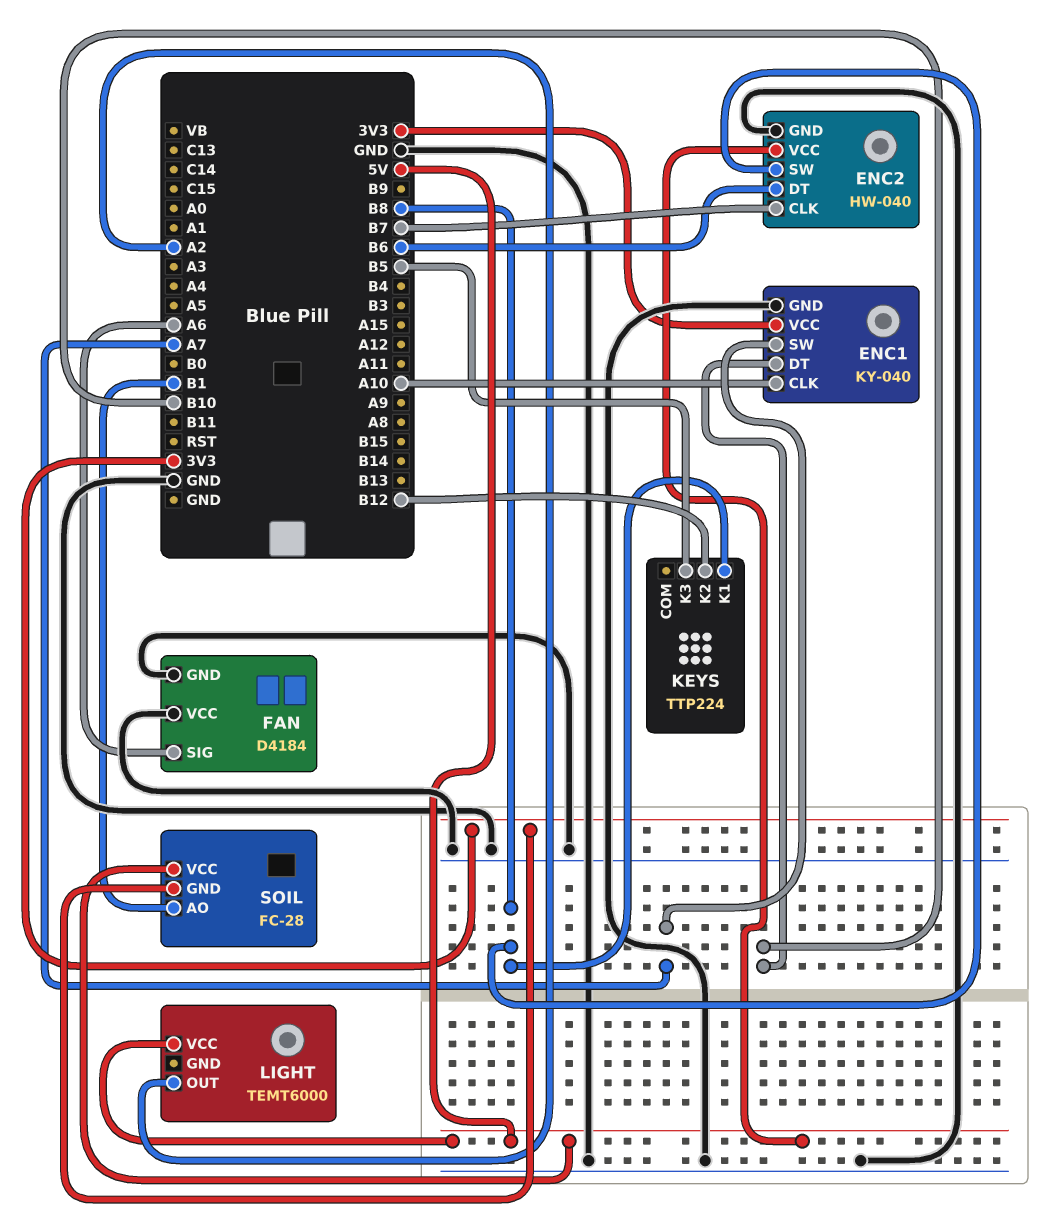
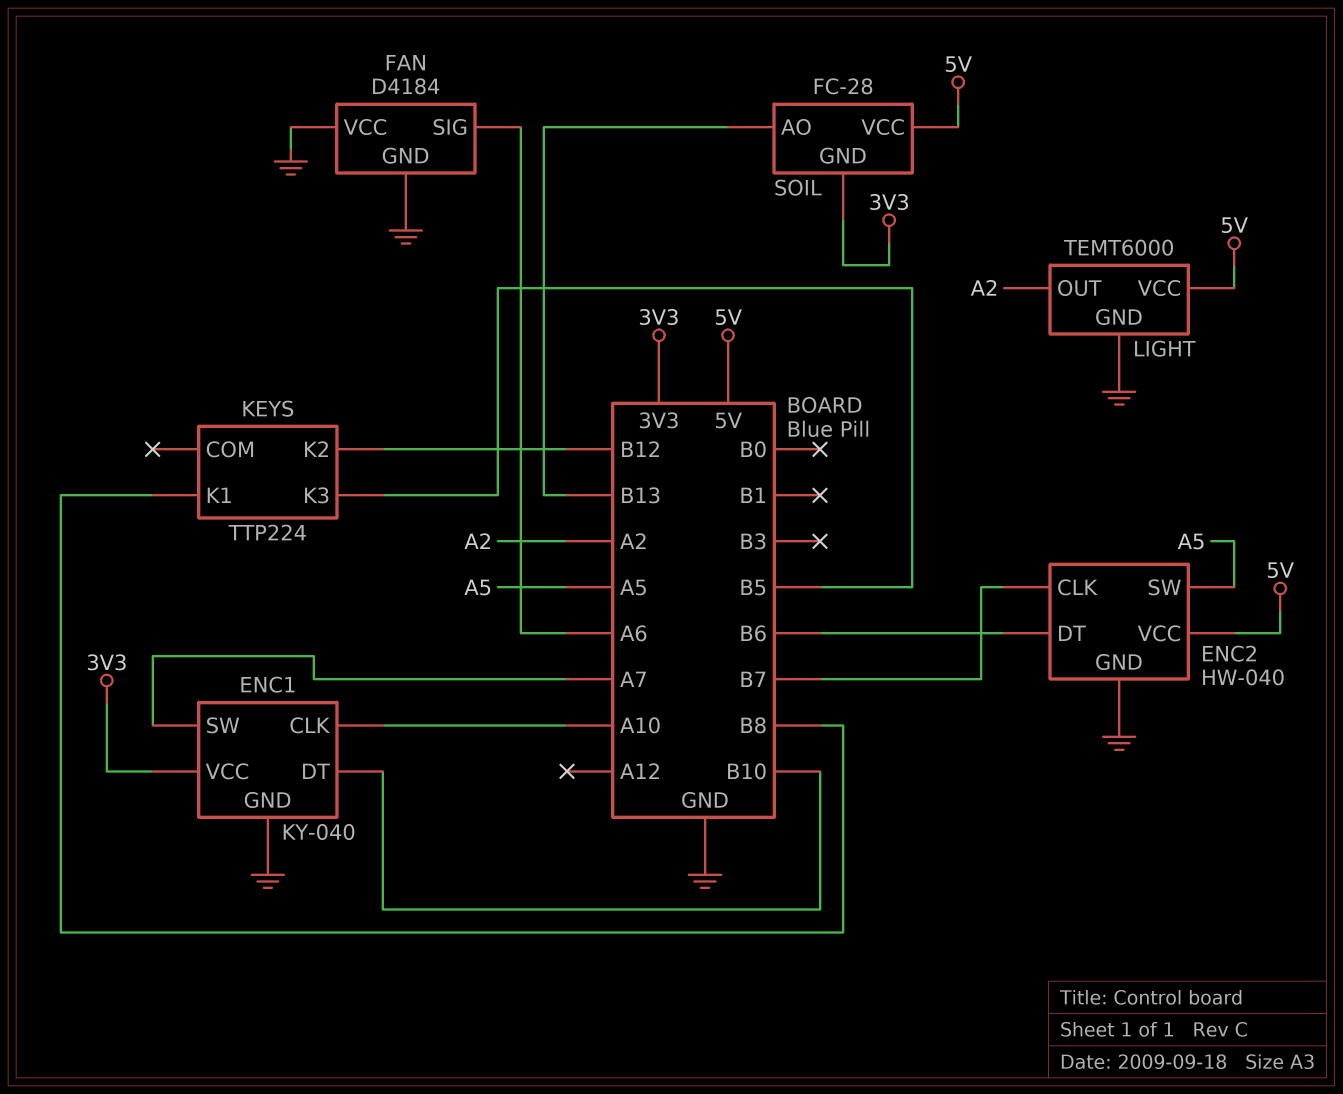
ENC2 pin SW: B8 -> A5
LIGHT pin GND: none -> GND
SOIL pin AO: B1 -> B13

